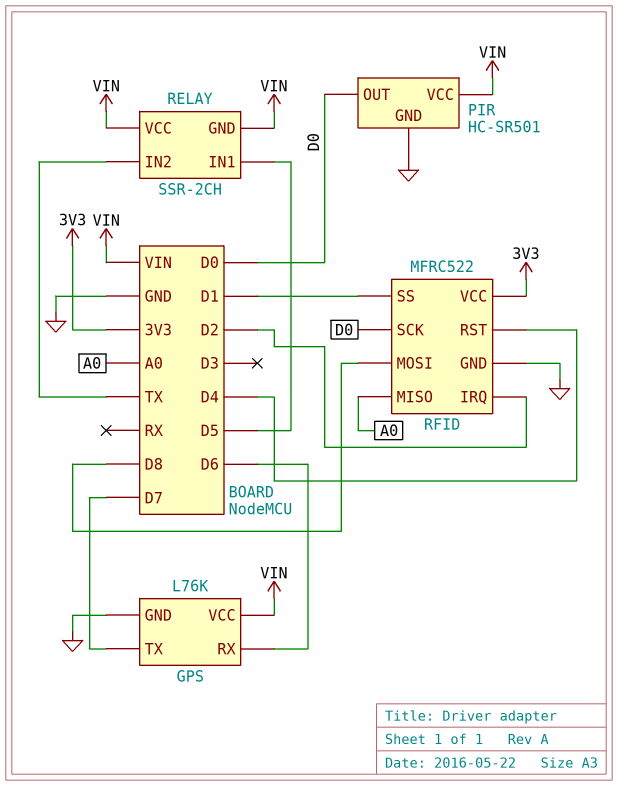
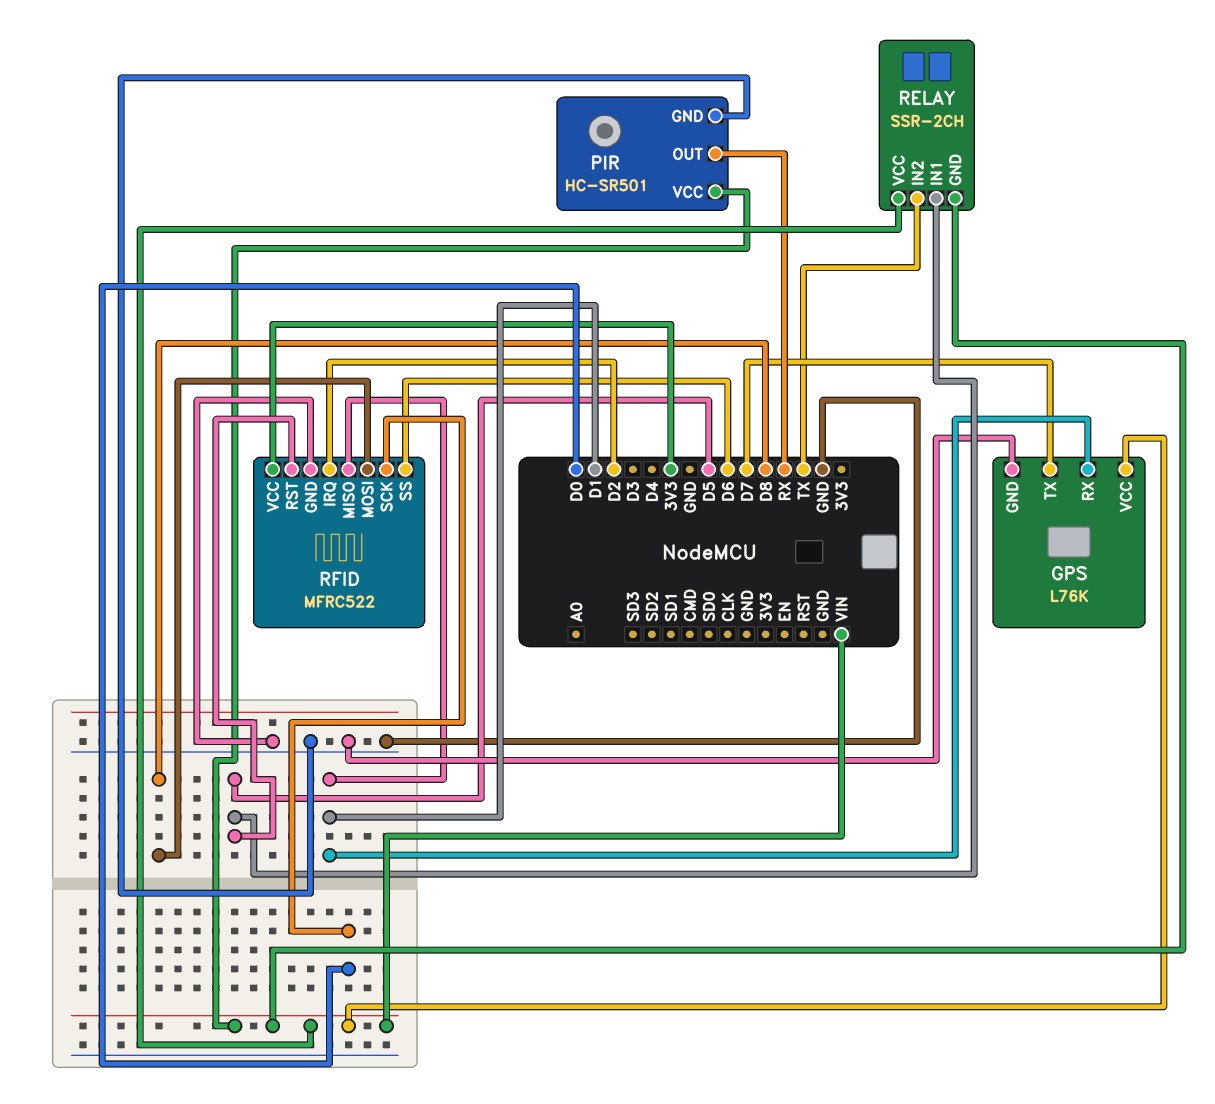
GPS pin RX: D6 -> D1
PIR pin OUT: D0 -> RX
RFID pin MISO: A0 -> D1
RFID pin RST: D4 -> D5
RFID pin SS: D1 -> D6

